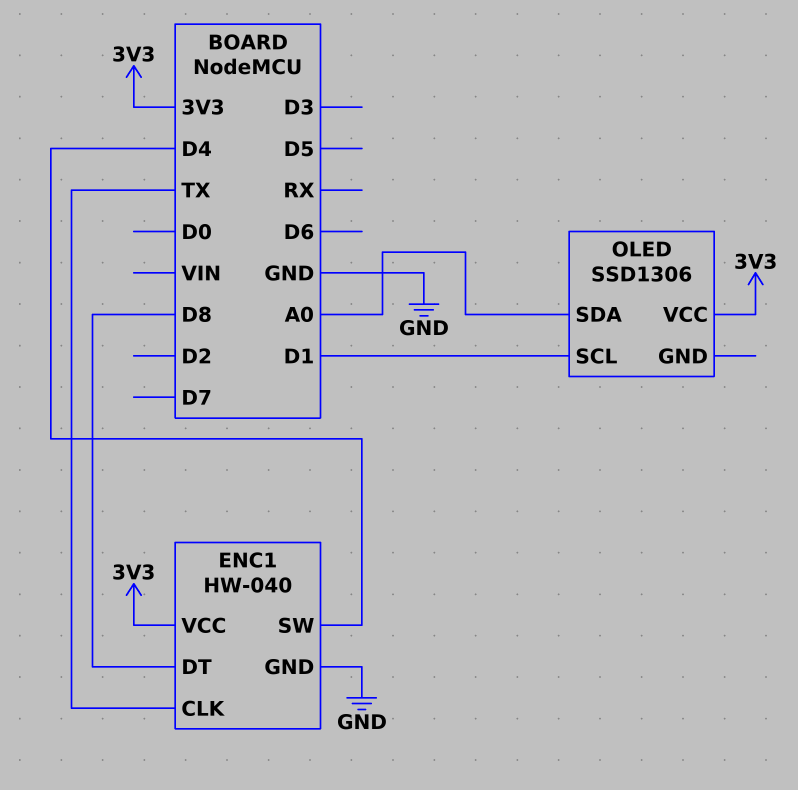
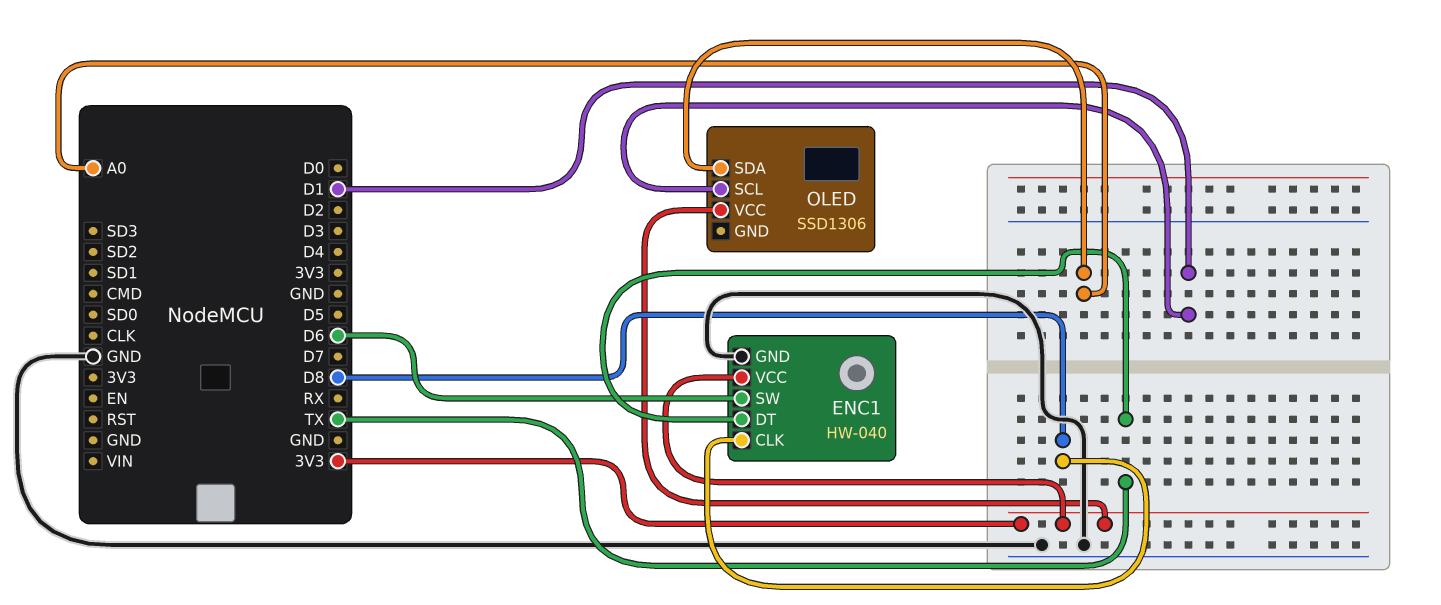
ENC1 pin CLK: TX -> D8
ENC1 pin DT: D8 -> TX
ENC1 pin SW: D4 -> D6

